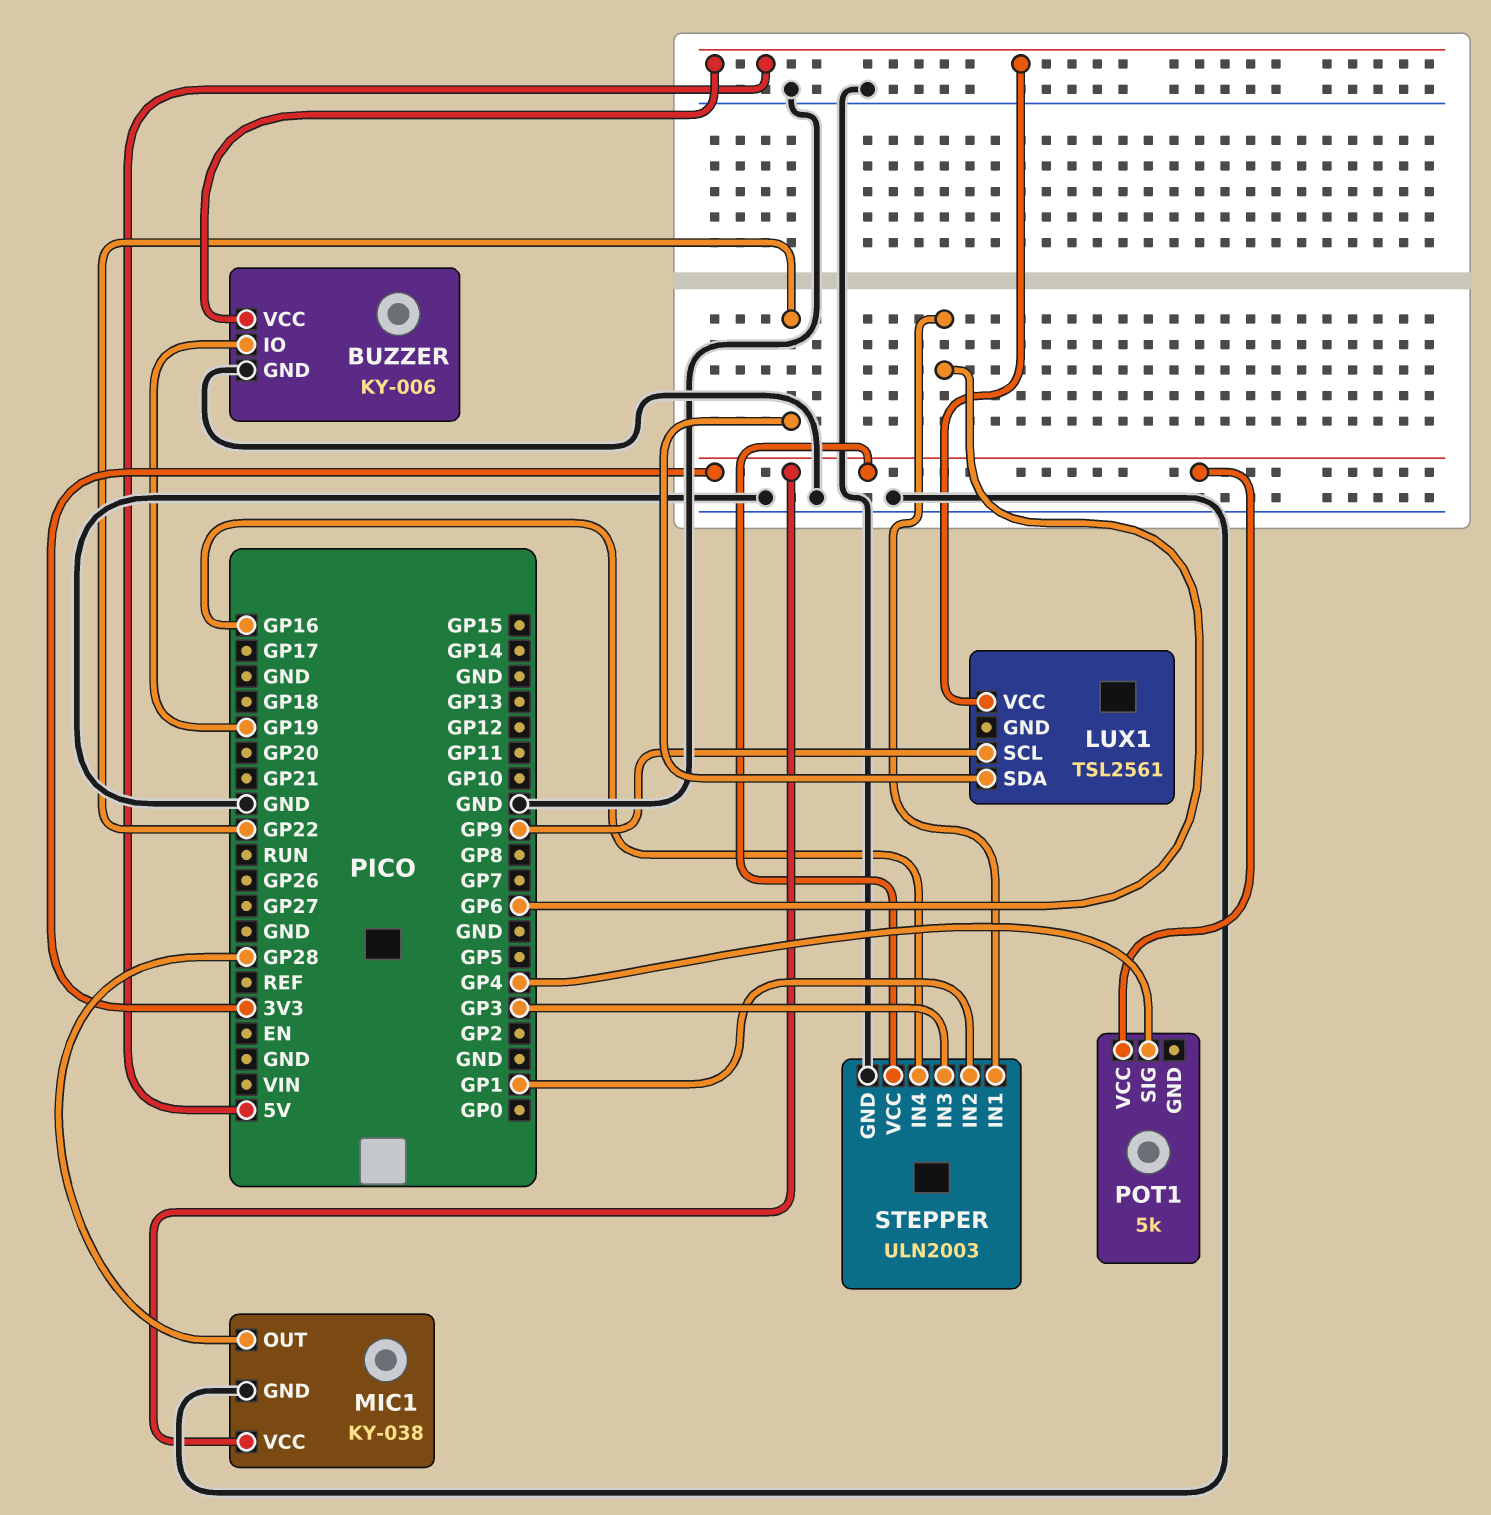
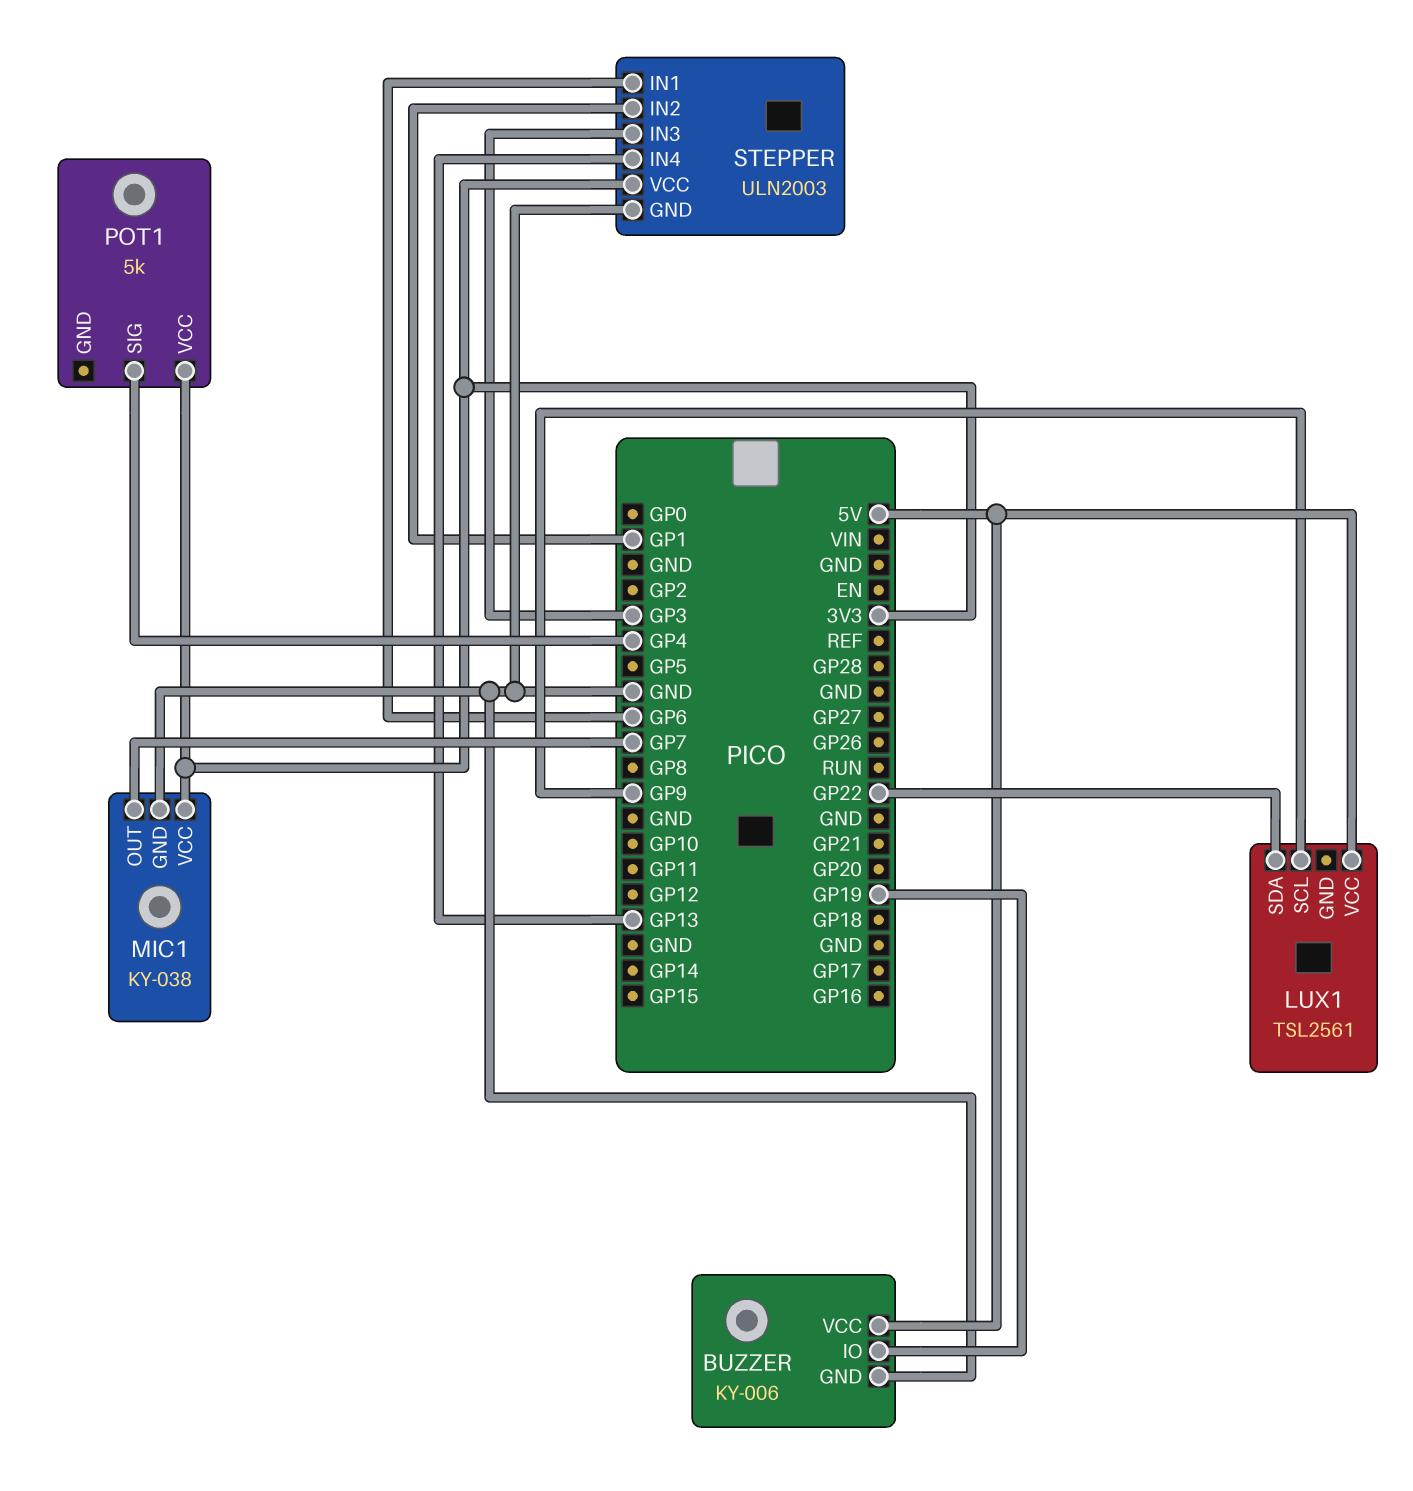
MIC1 pin OUT: GP28 -> GP7
STEPPER pin IN4: GP16 -> GP13

